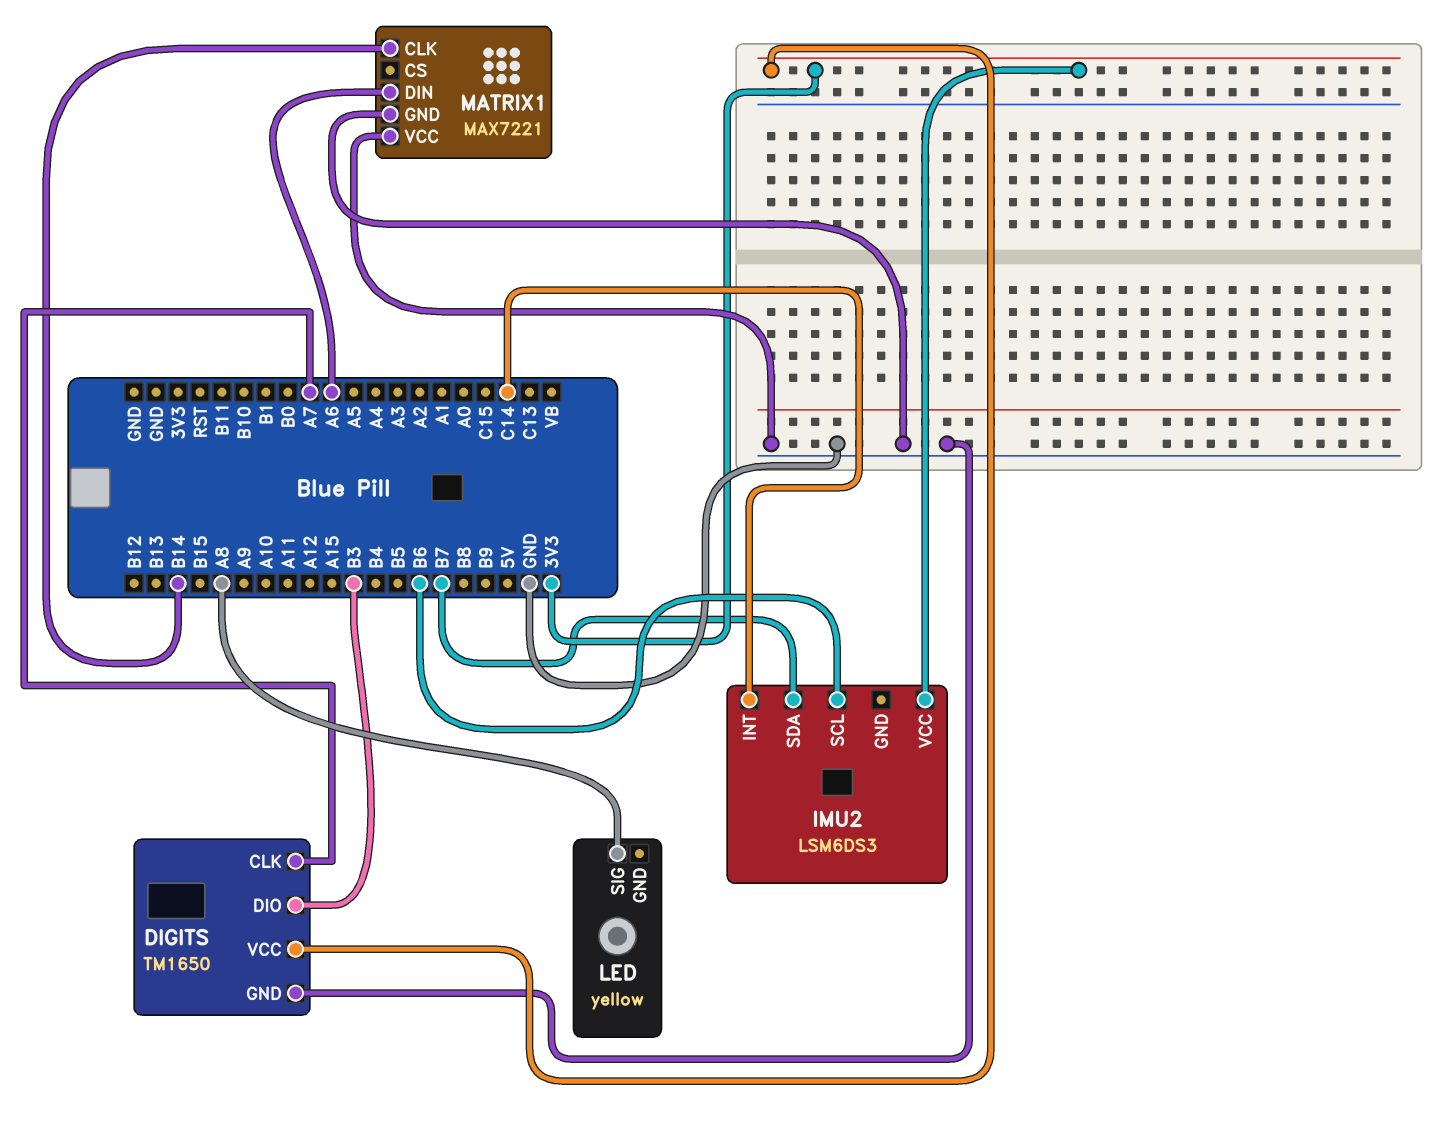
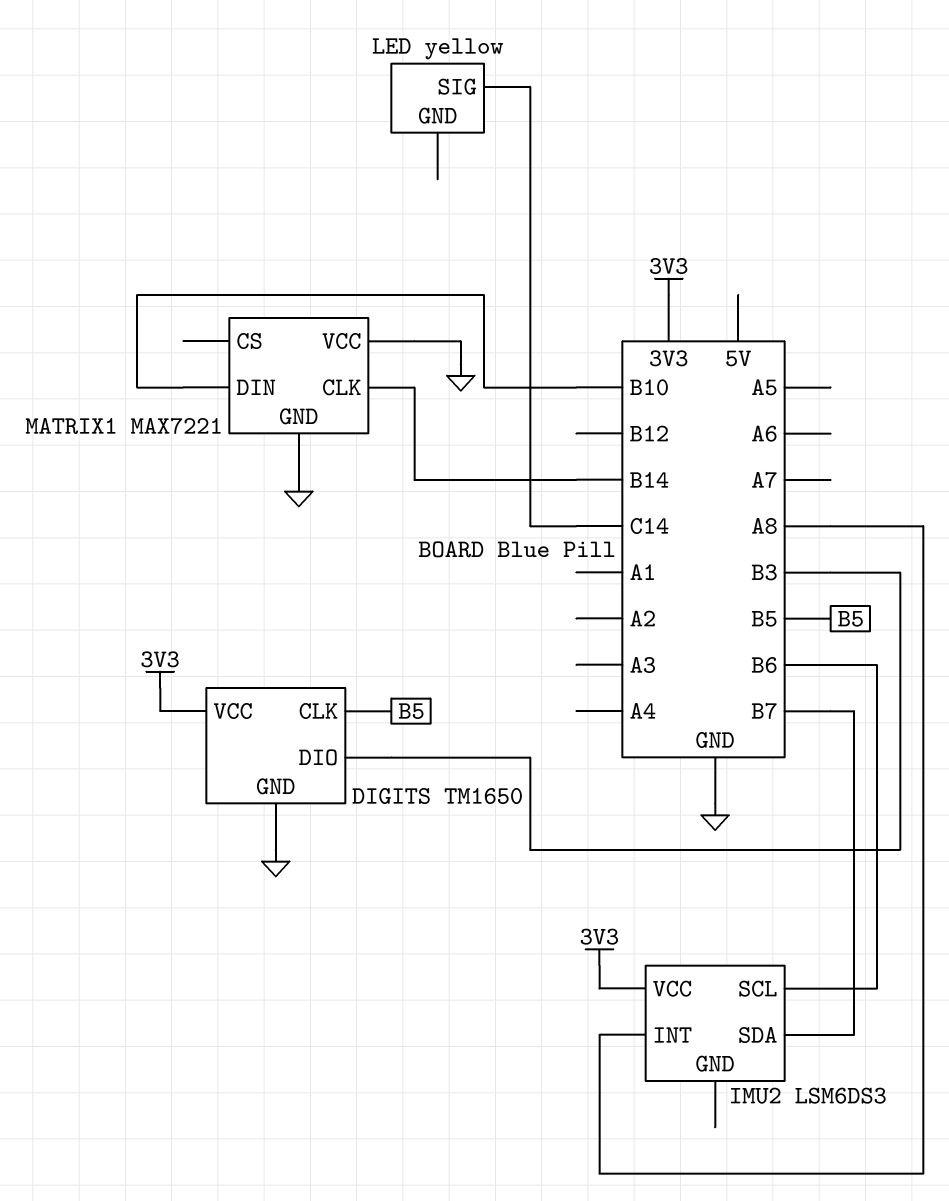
DIGITS pin CLK: A7 -> B5
IMU2 pin INT: C14 -> A8
LED pin SIG: A8 -> C14
MATRIX1 pin DIN: A6 -> B10

